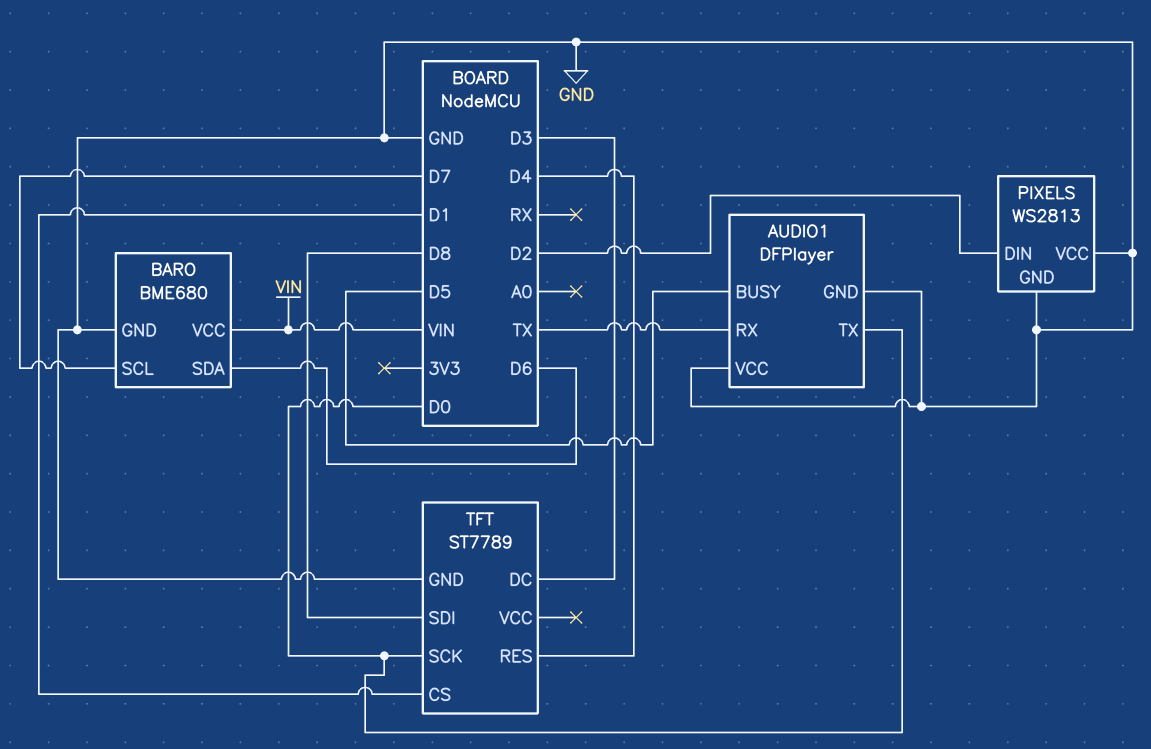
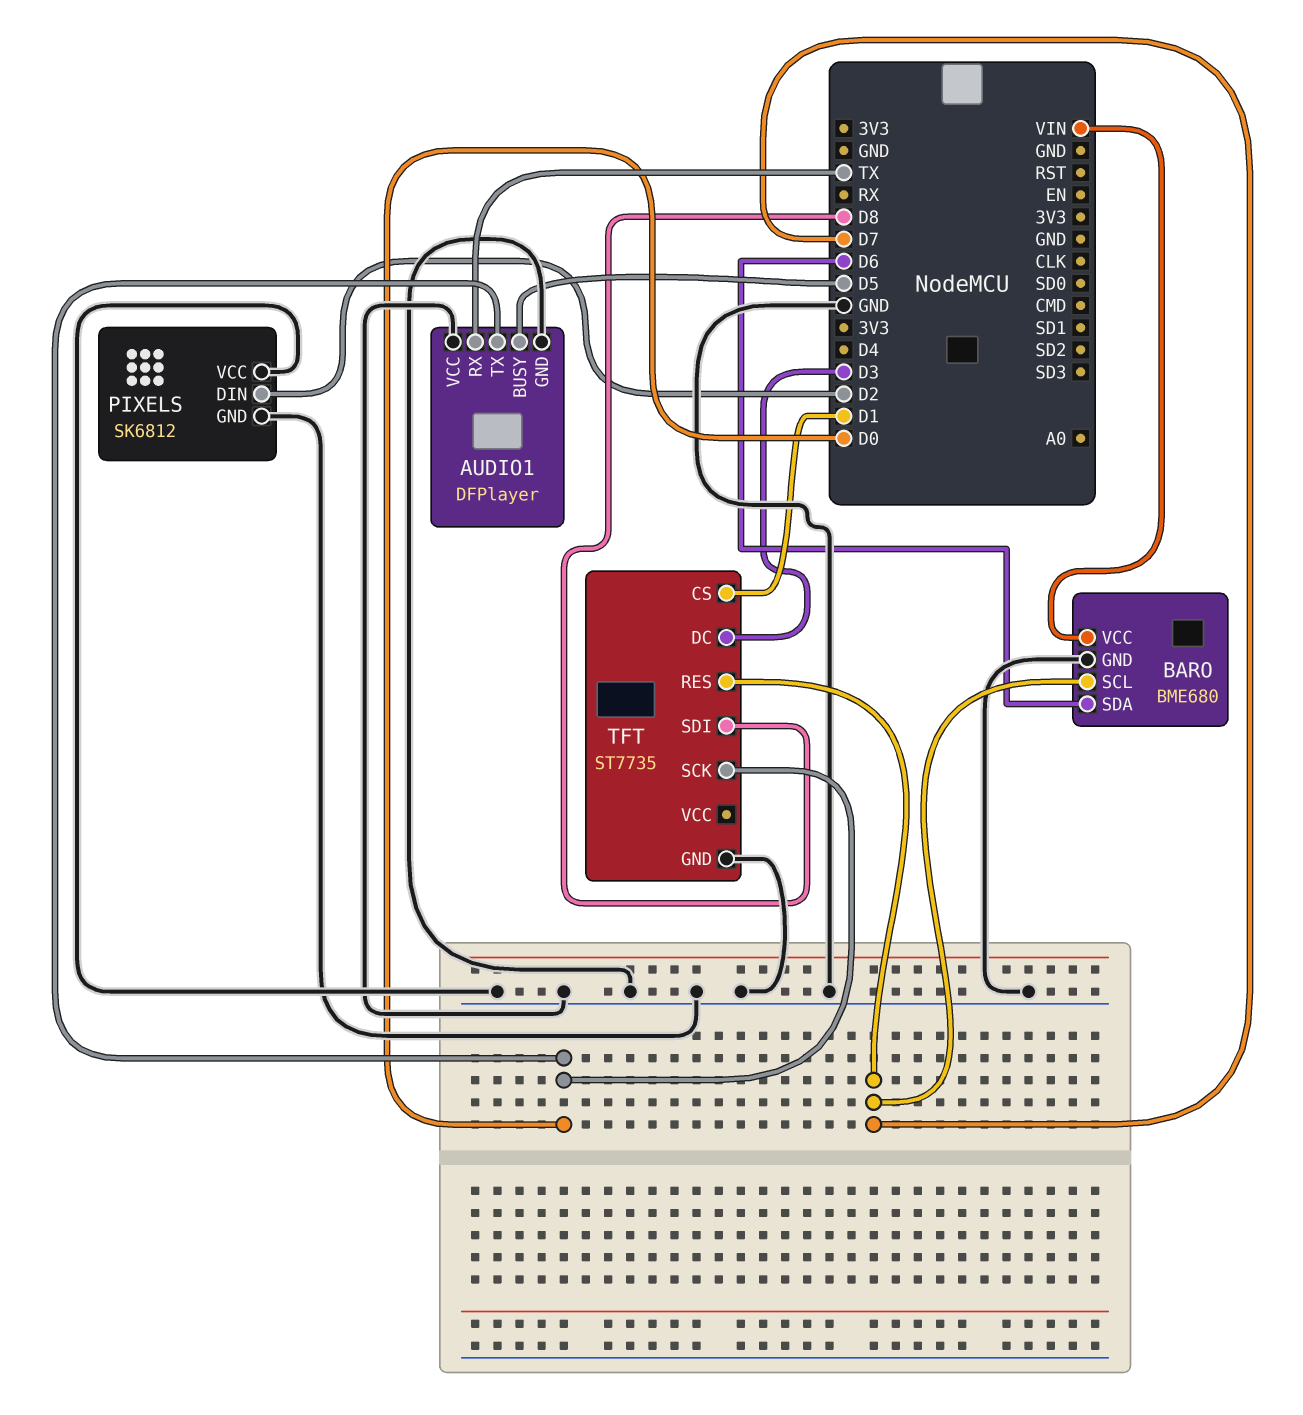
PIXELS: WS2813 -> SK6812
TFT: ST7789 -> ST7735
TFT pin RES: D4 -> D7

